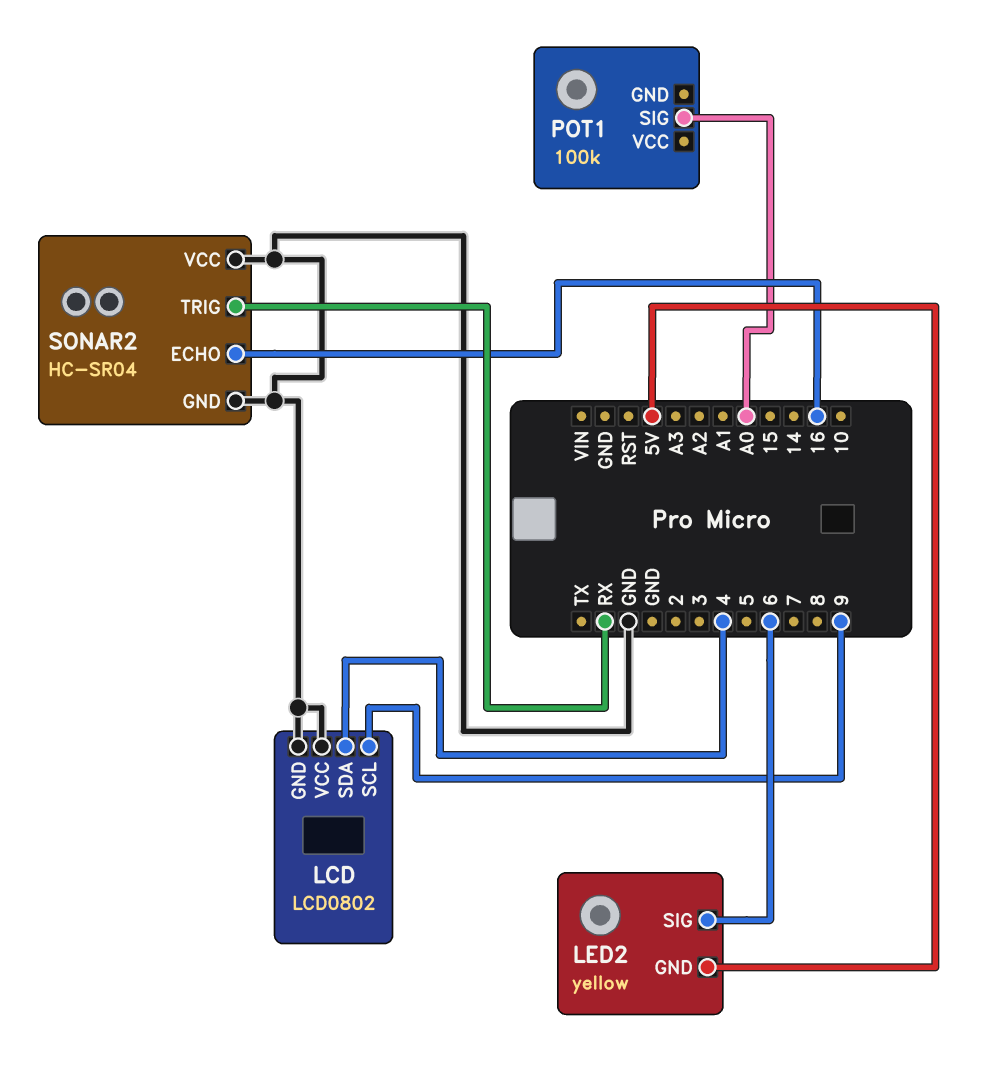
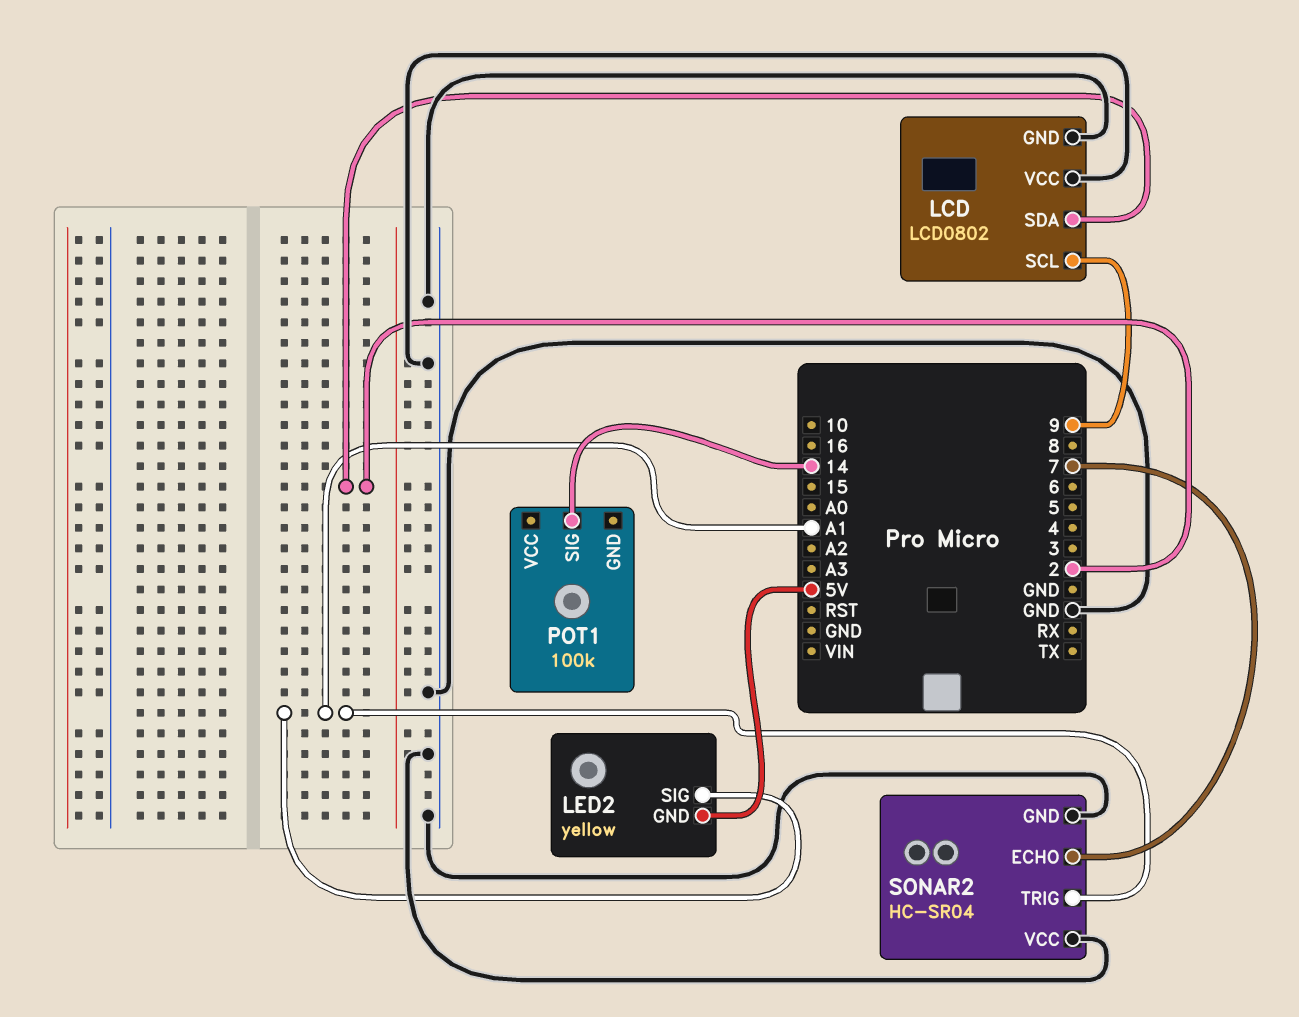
LCD pin SDA: 4 -> 2
LED2 pin SIG: 6 -> A1
POT1 pin SIG: A0 -> 14
SONAR2 pin ECHO: 16 -> 7
SONAR2 pin TRIG: RX -> A1

